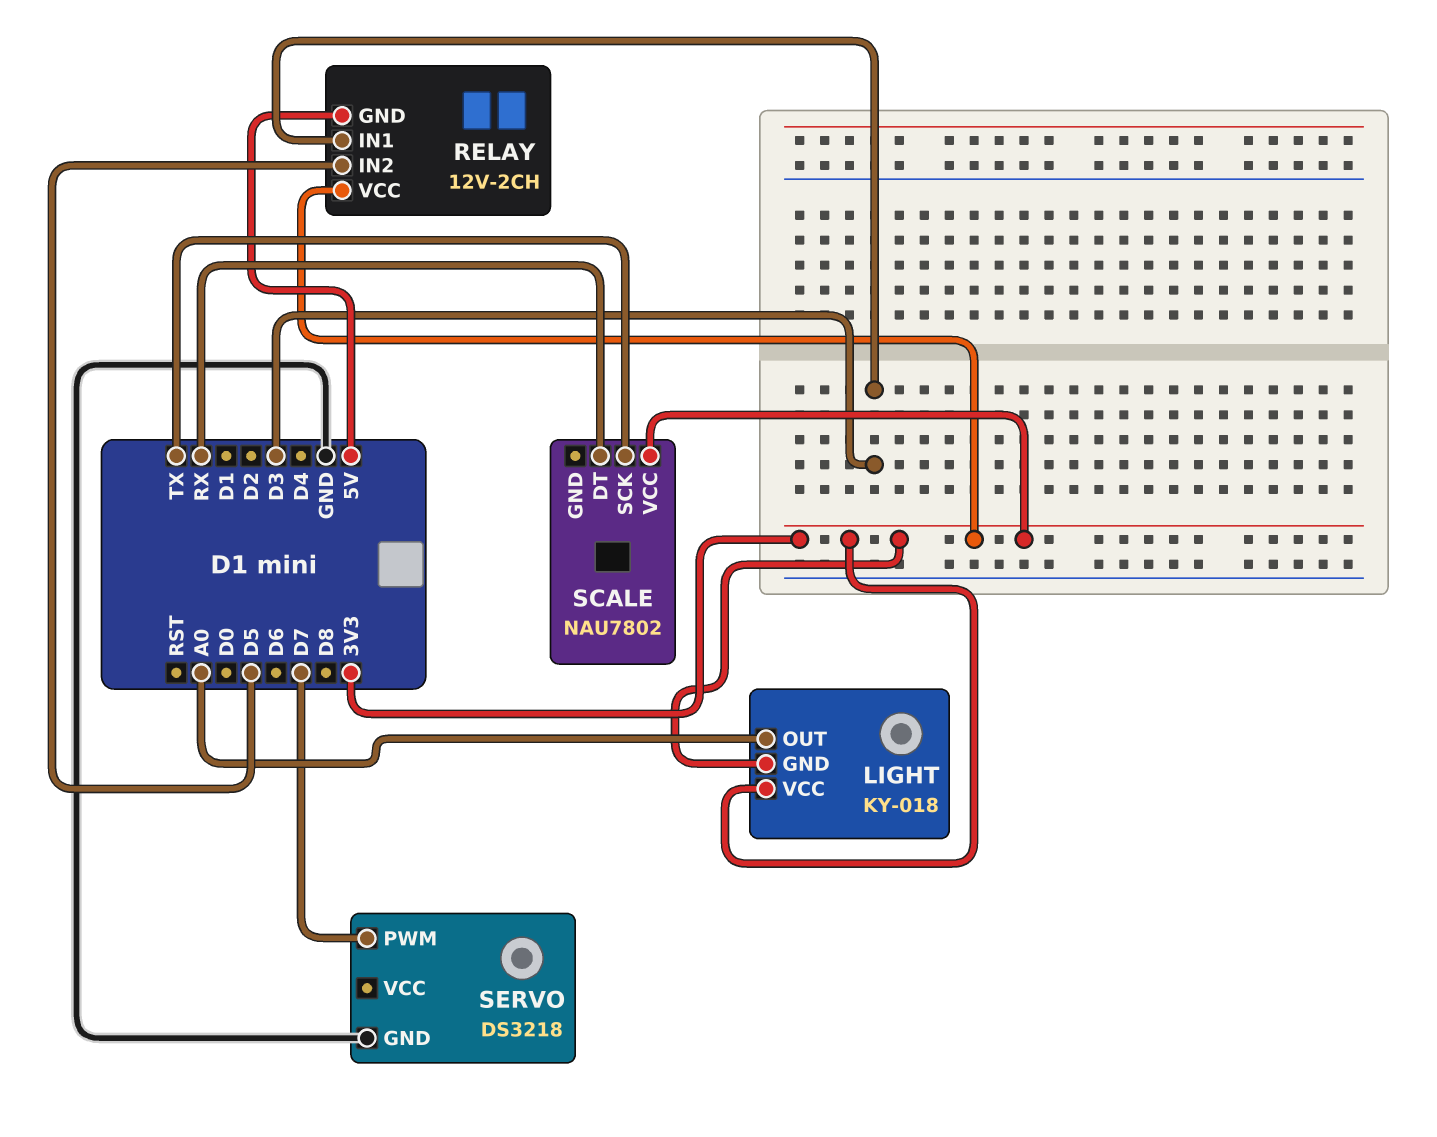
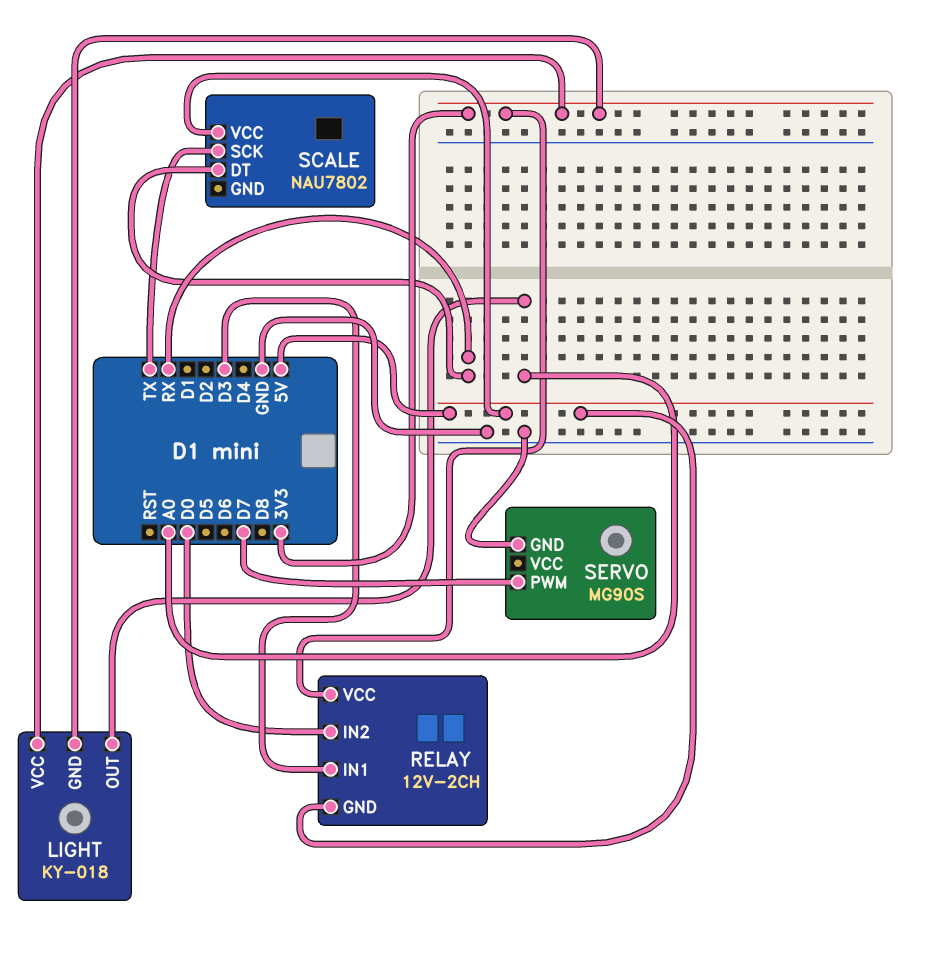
RELAY pin IN2: D5 -> D0
SCALE pin VCC: 3V3 -> 5V
SERVO: DS3218 -> MG90S

